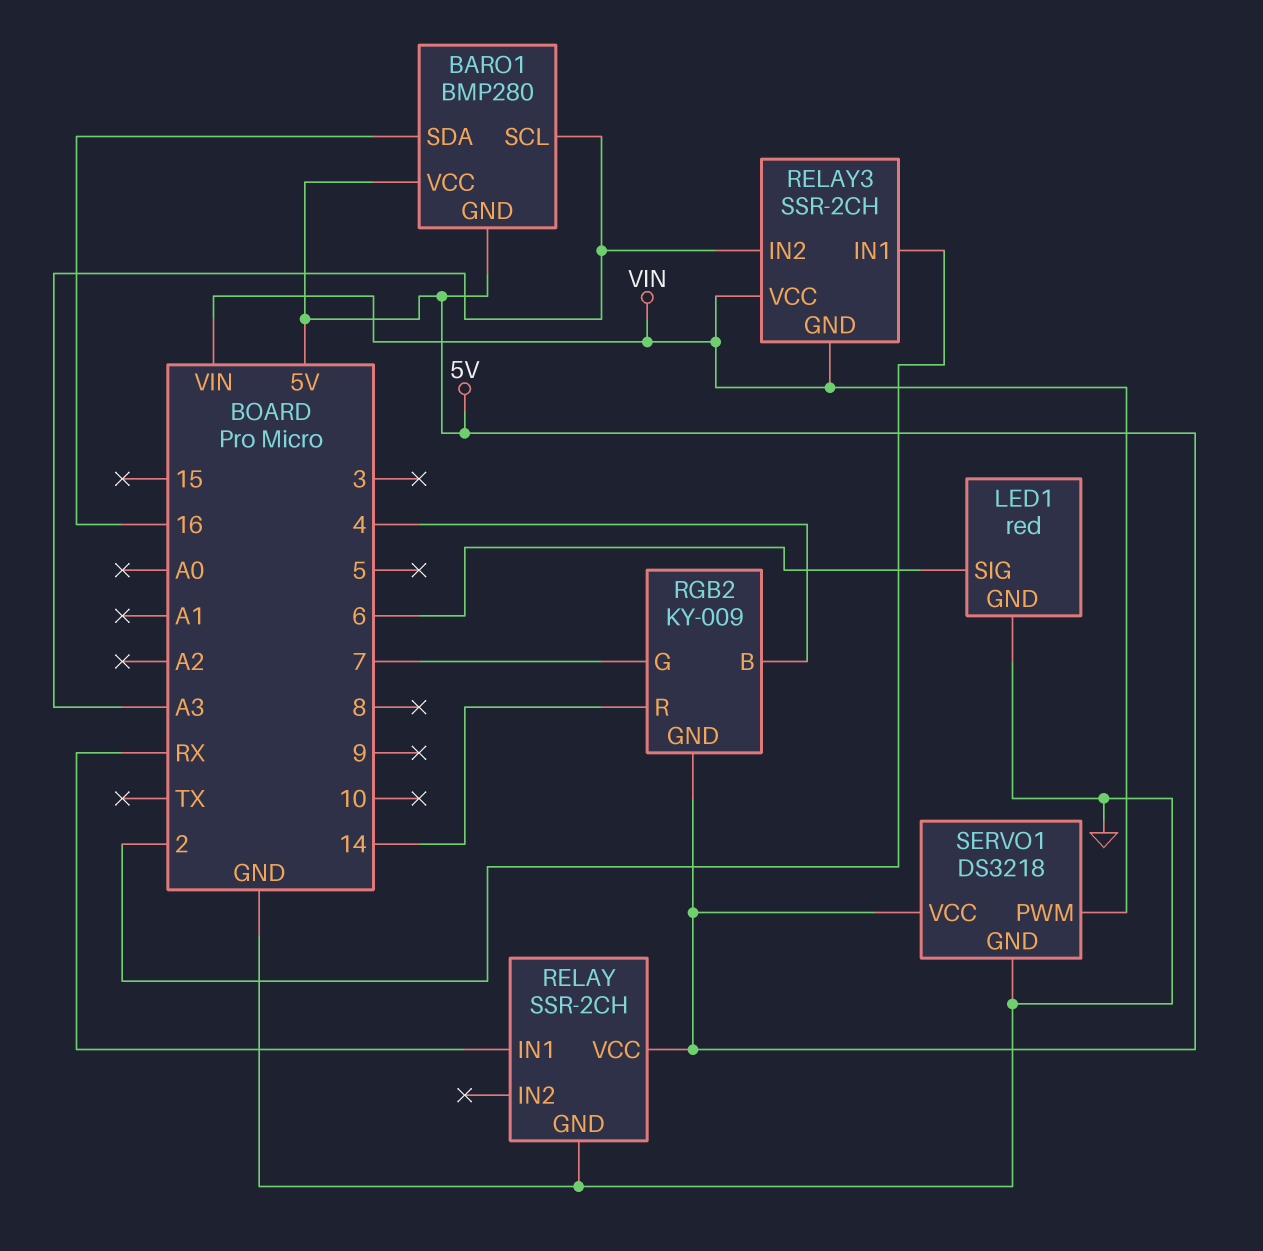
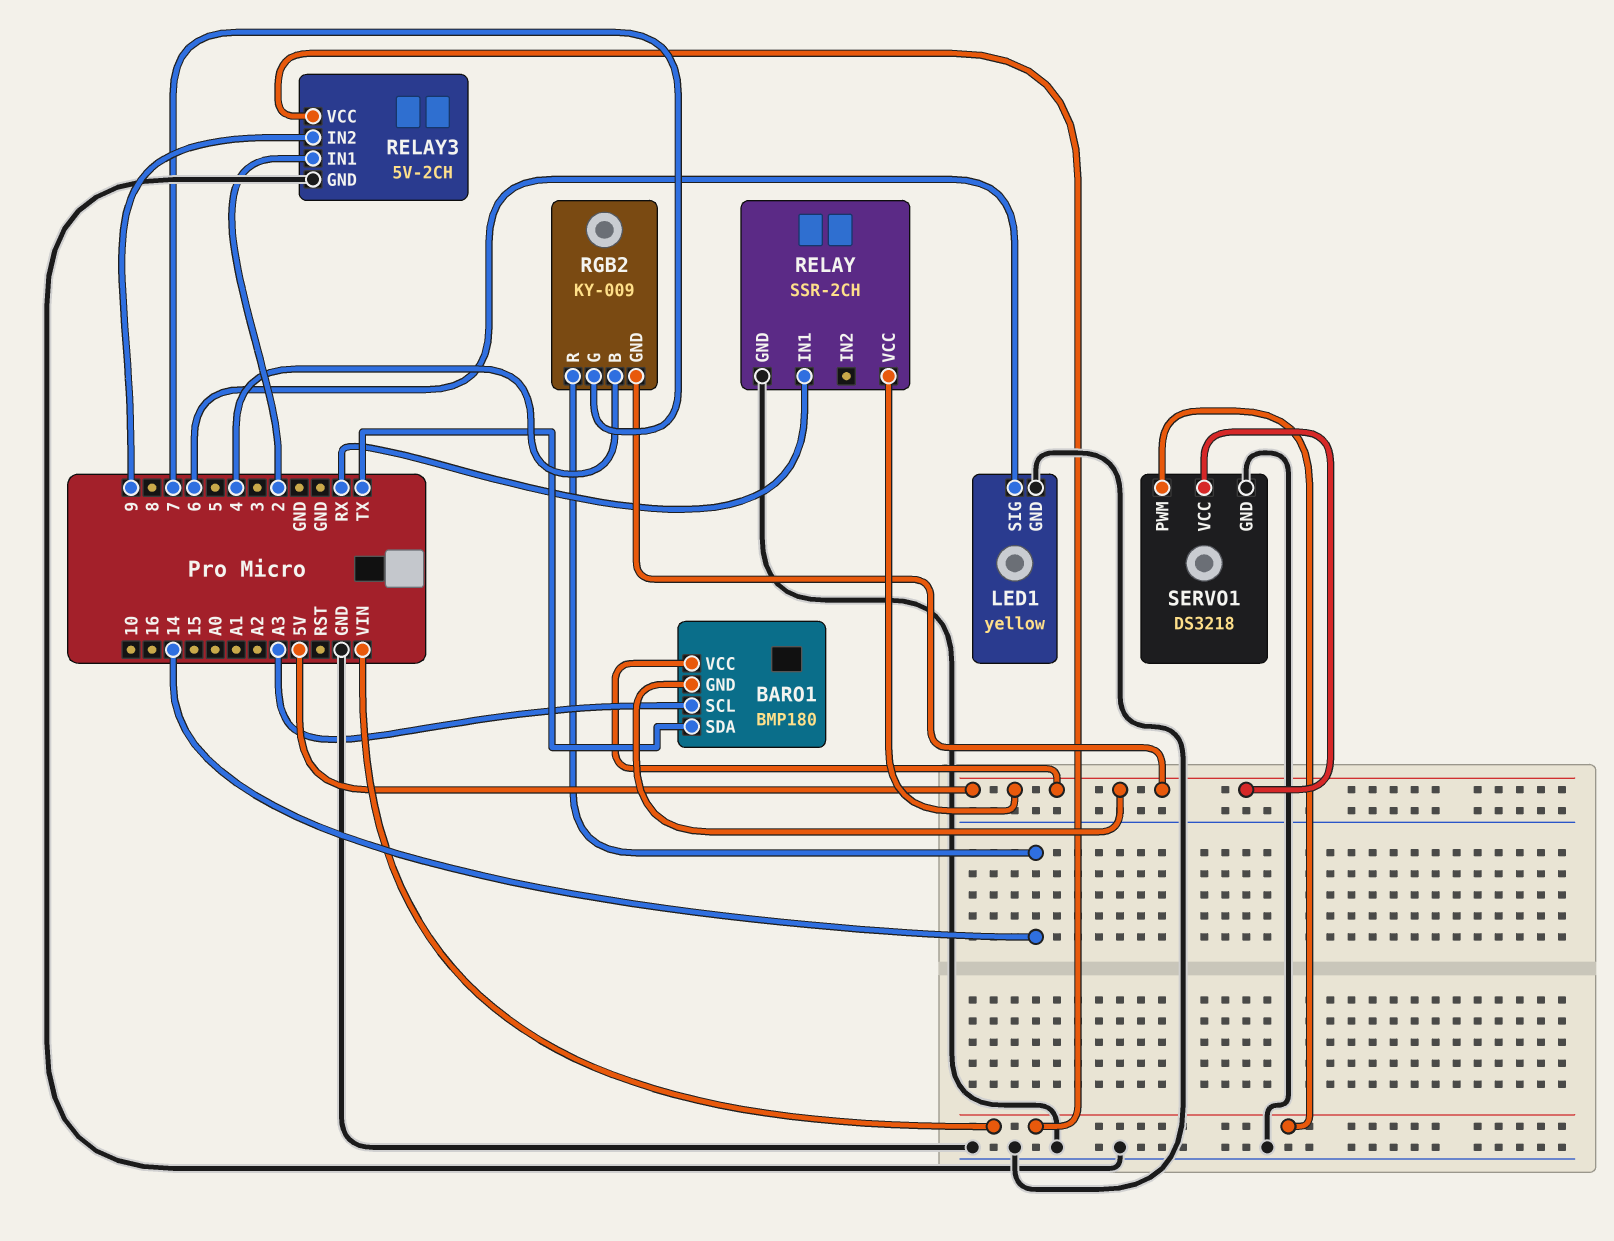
BARO1: BMP280 -> BMP180
BARO1 pin SDA: 16 -> TX
LED1: red -> yellow
RELAY3: SSR-2CH -> 5V-2CH
RELAY3 pin GND: VIN -> GND
RELAY3 pin IN2: A3 -> 9

